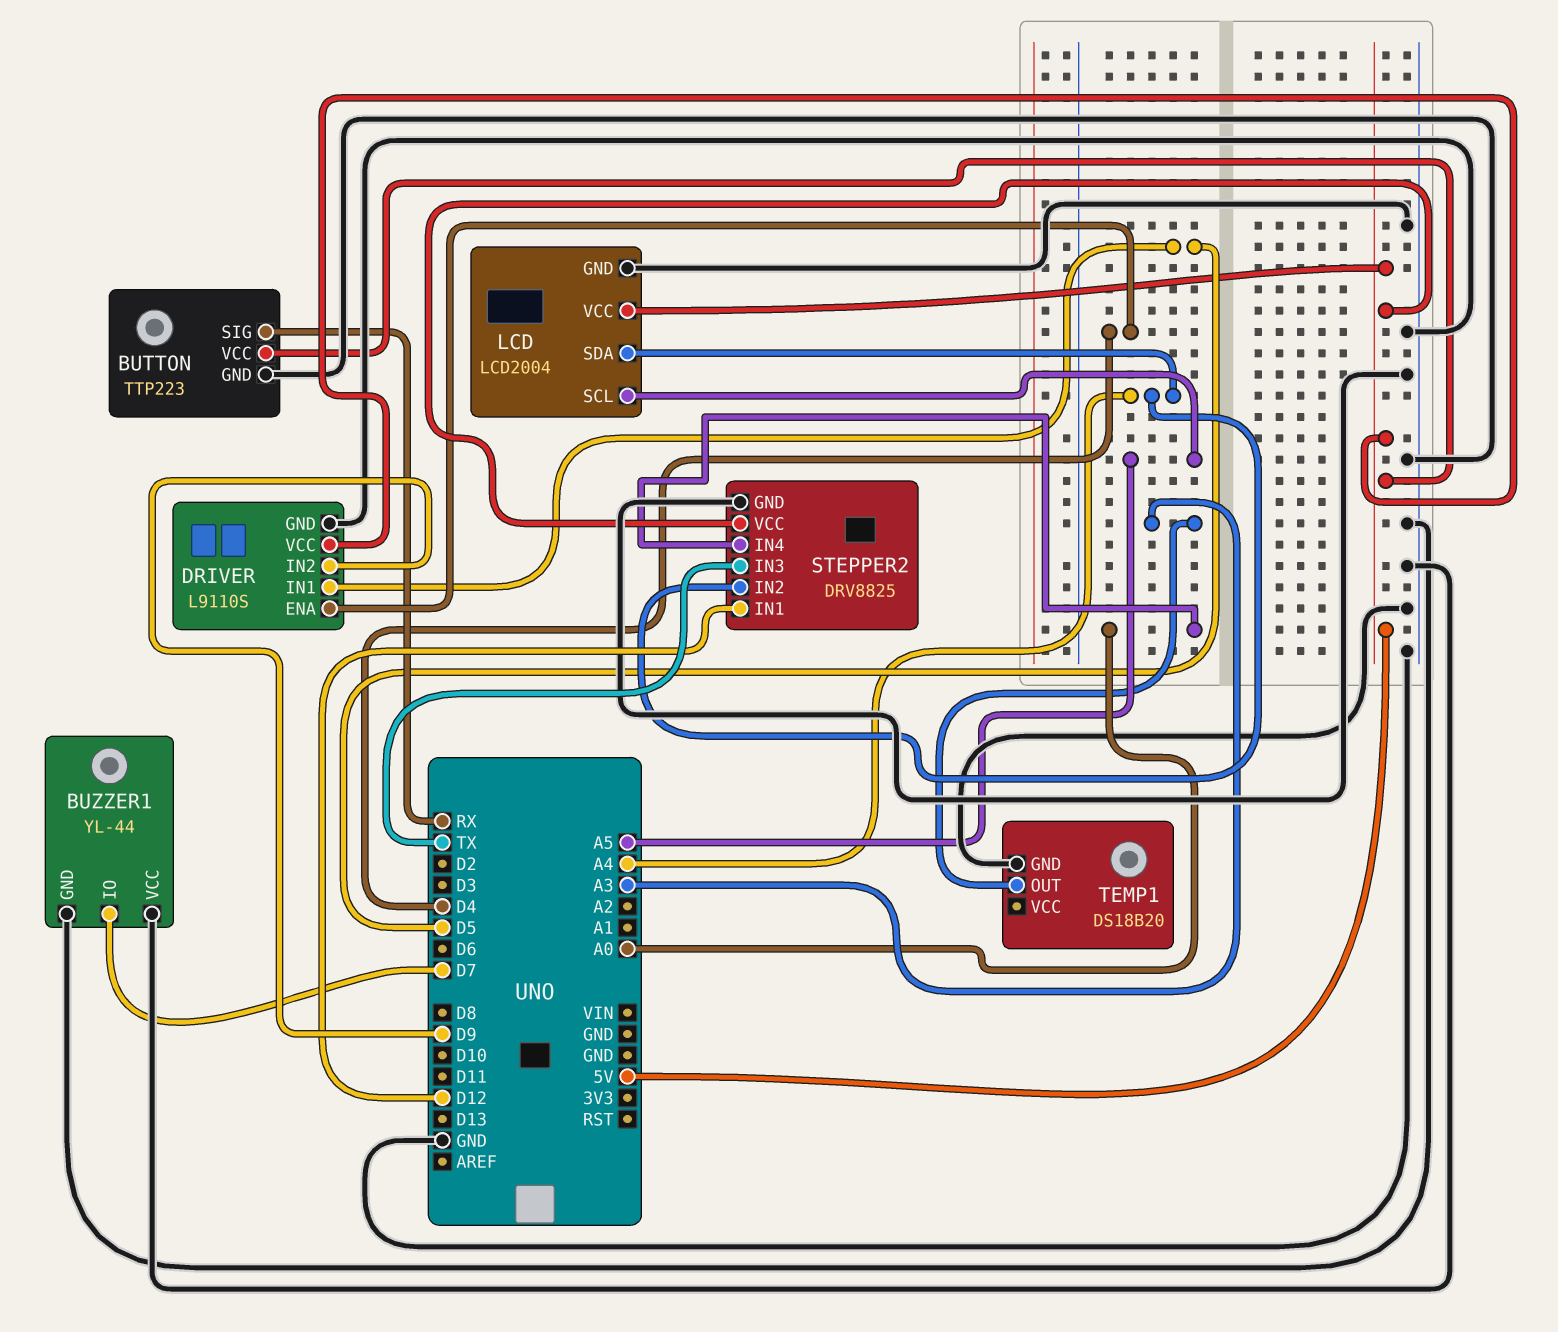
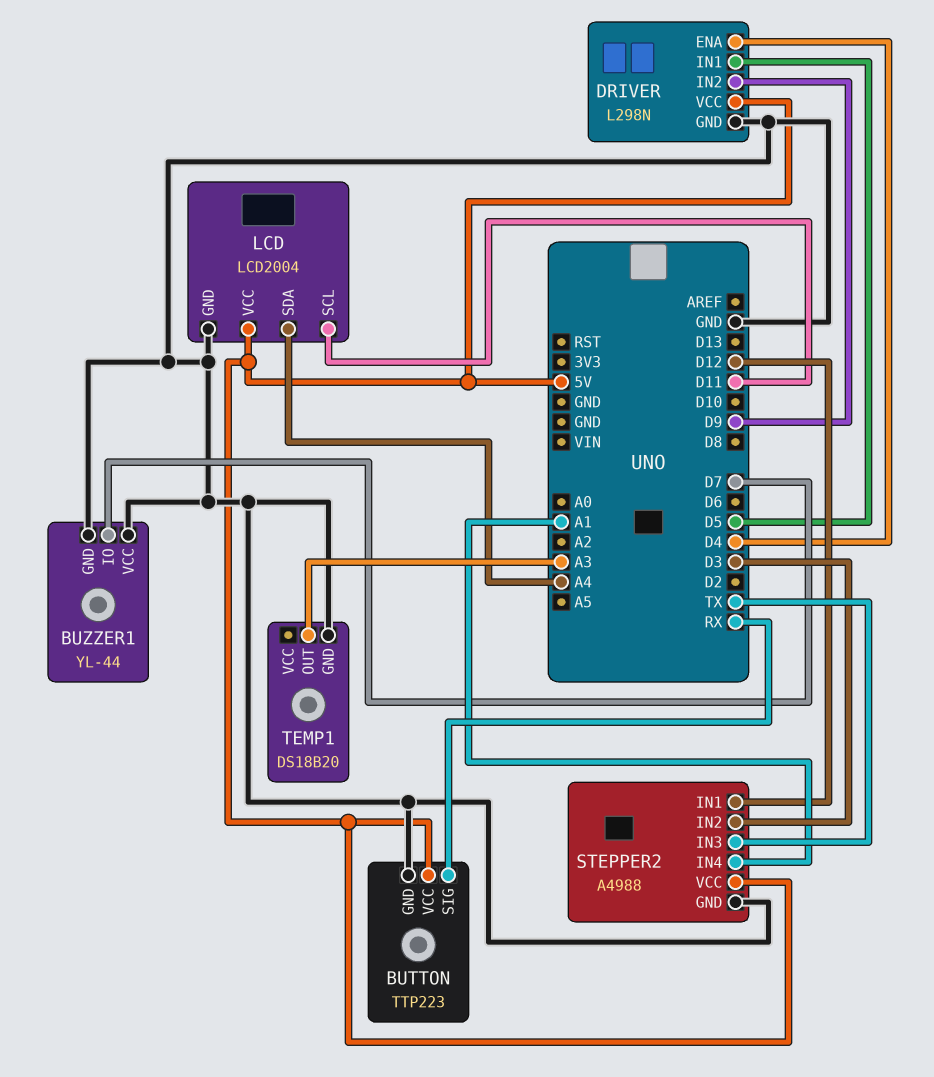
DRIVER: L9110S -> L298N
LCD pin SCL: A5 -> D11
STEPPER2: DRV8825 -> A4988
STEPPER2 pin IN2: A4 -> D3
STEPPER2 pin IN4: A0 -> A1

